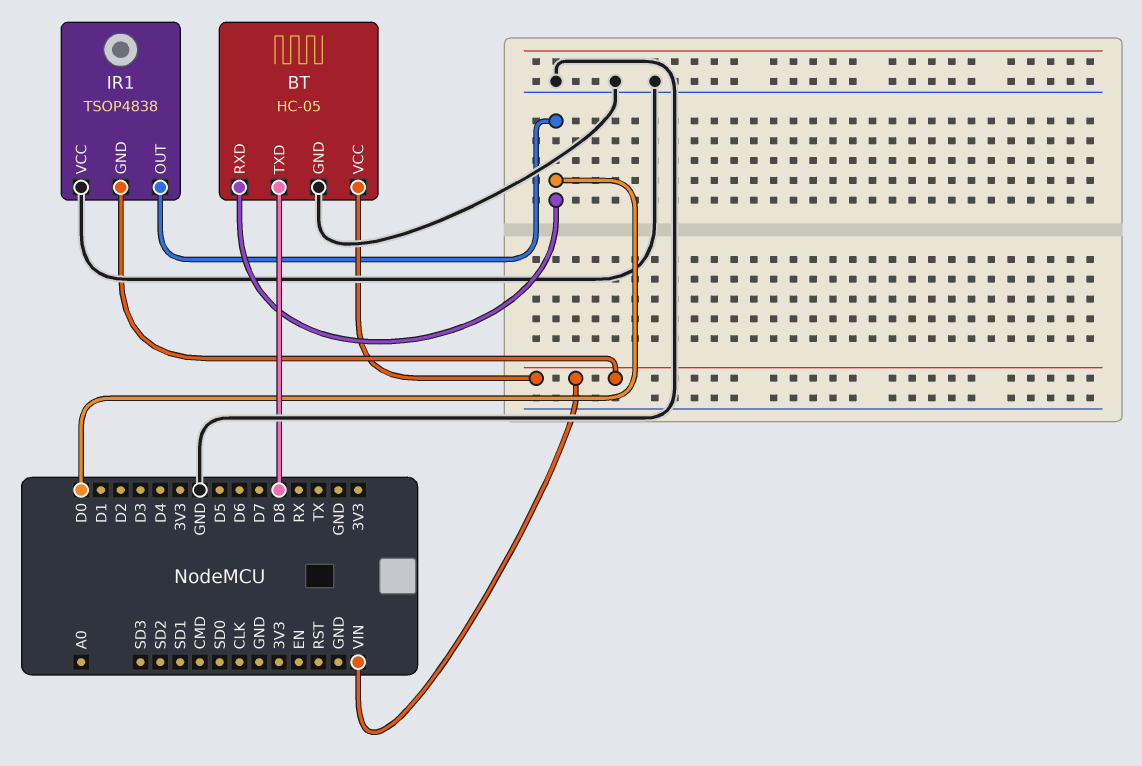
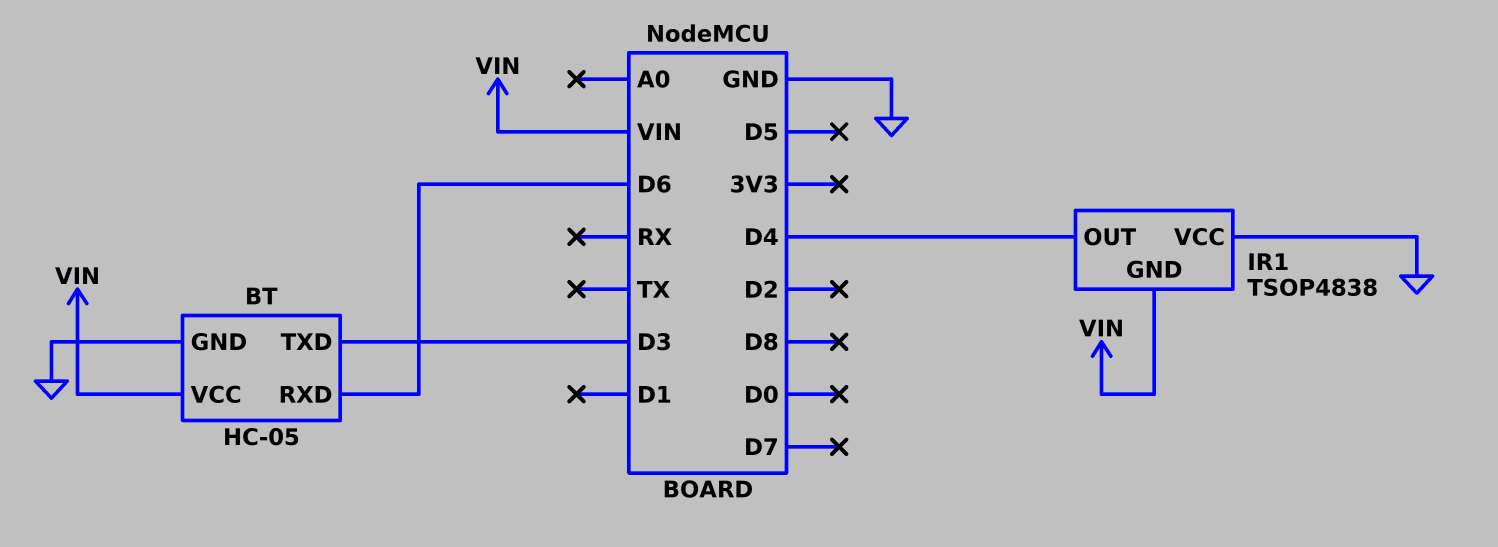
BT pin RXD: D0 -> D6
BT pin TXD: D8 -> D3
IR1 pin OUT: D0 -> D4

